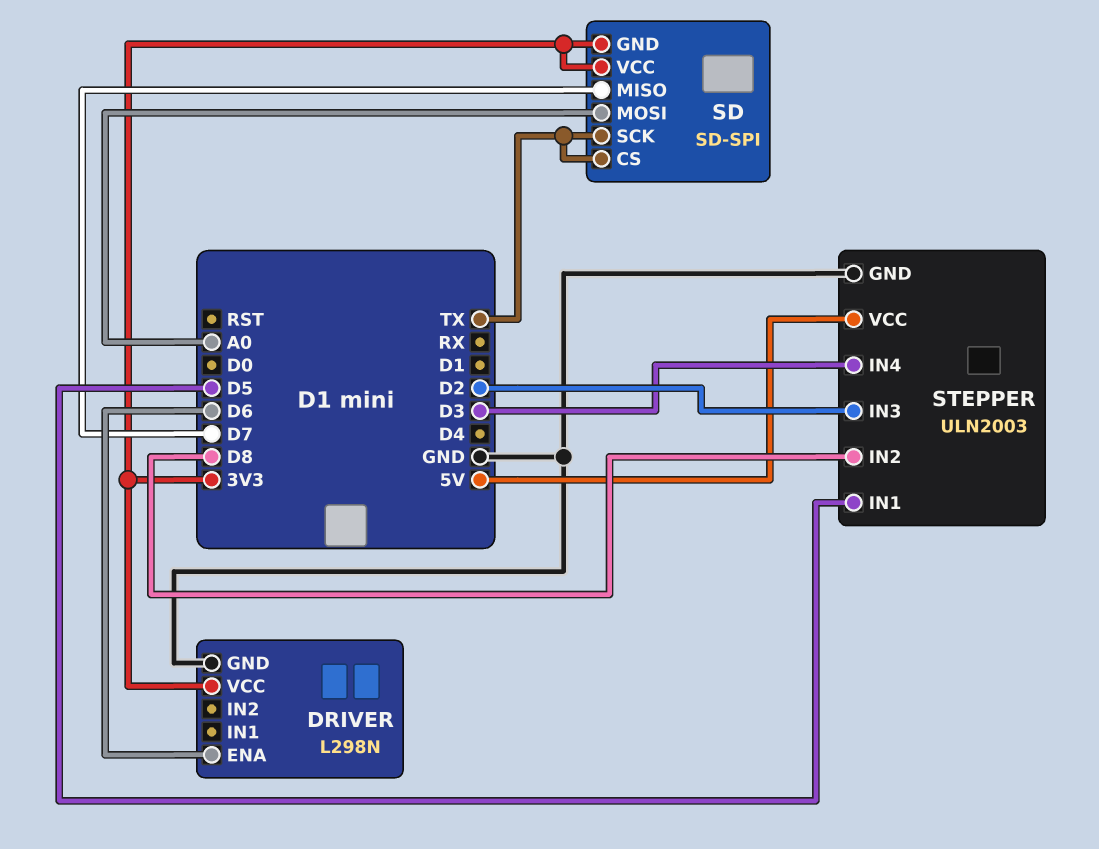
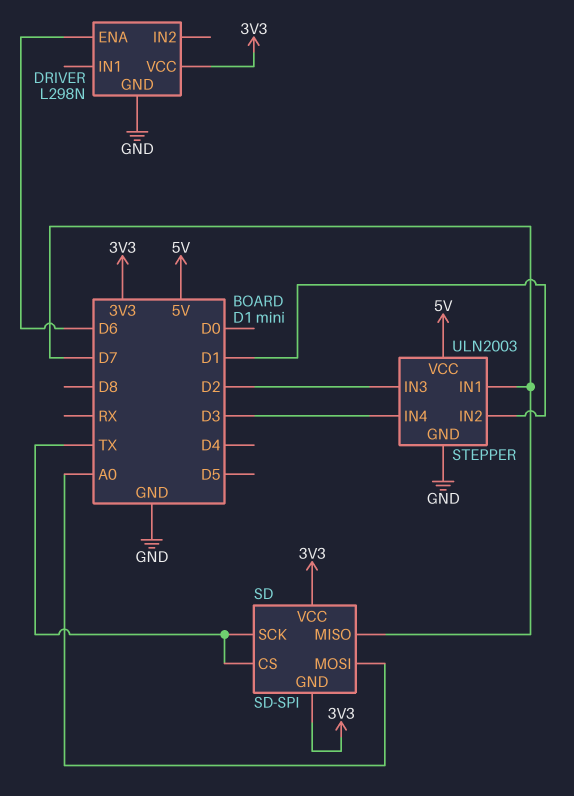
STEPPER pin IN1: D5 -> D7
STEPPER pin IN2: D8 -> D1

